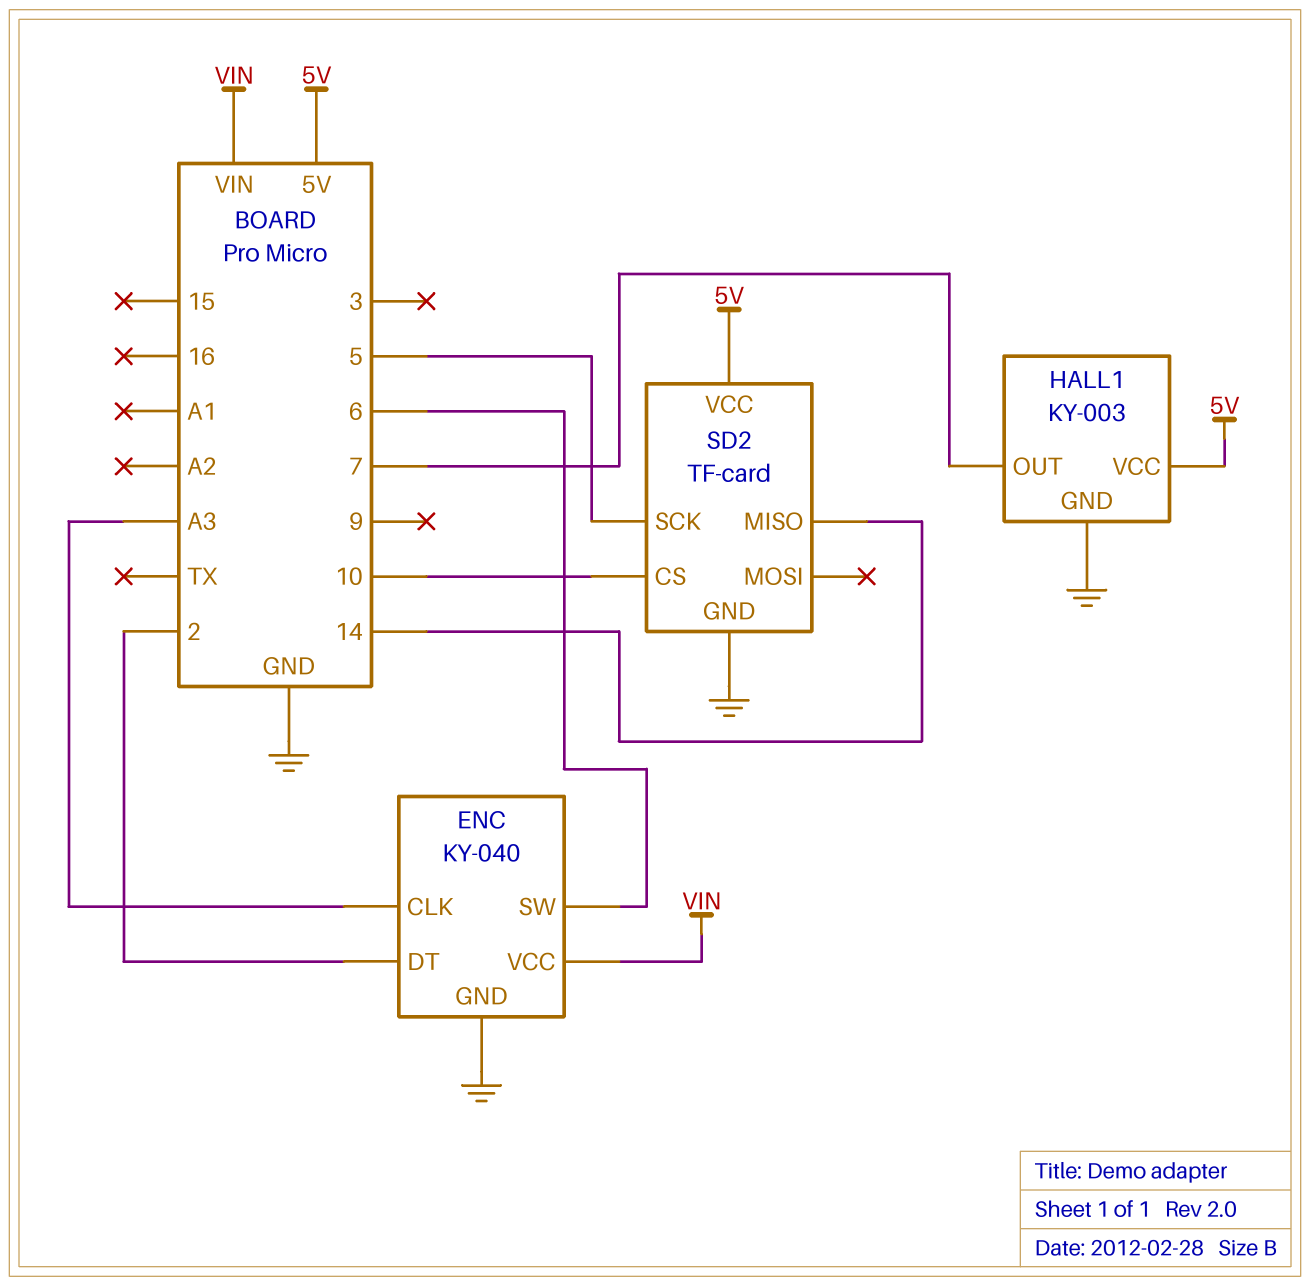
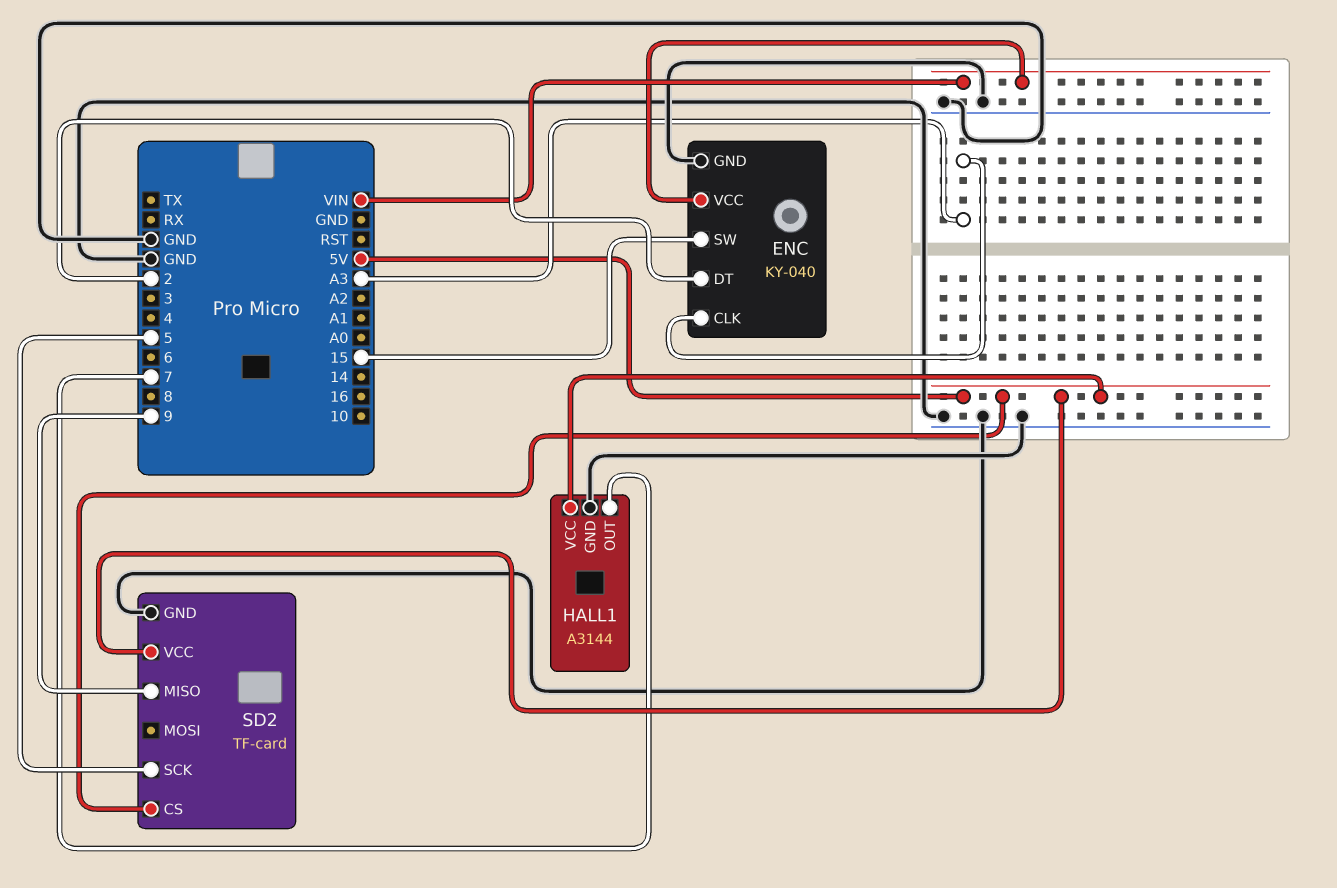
ENC pin SW: 6 -> 15
HALL1: KY-003 -> A3144
SD2 pin CS: 10 -> 5V
SD2 pin MISO: 14 -> 9

